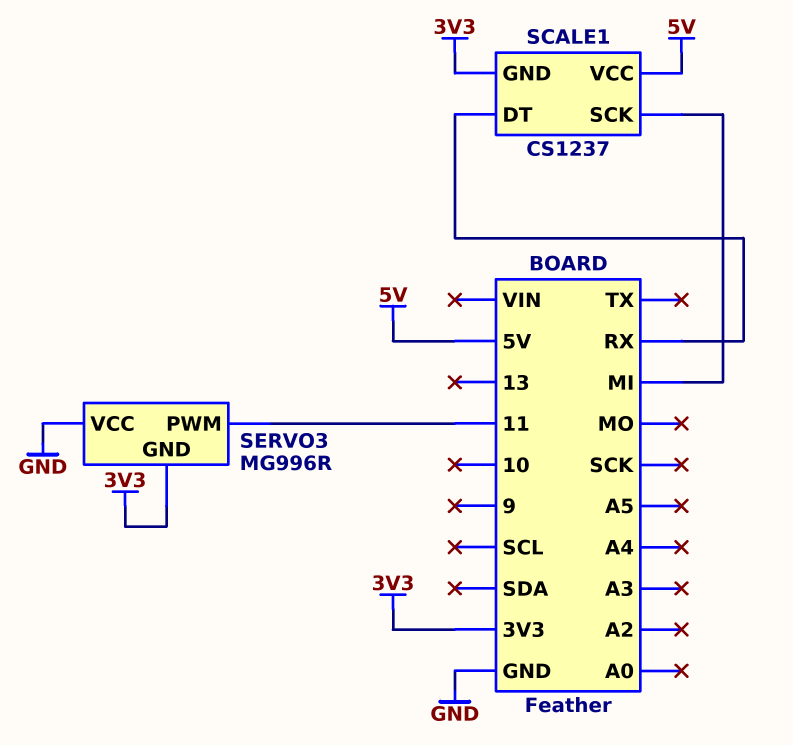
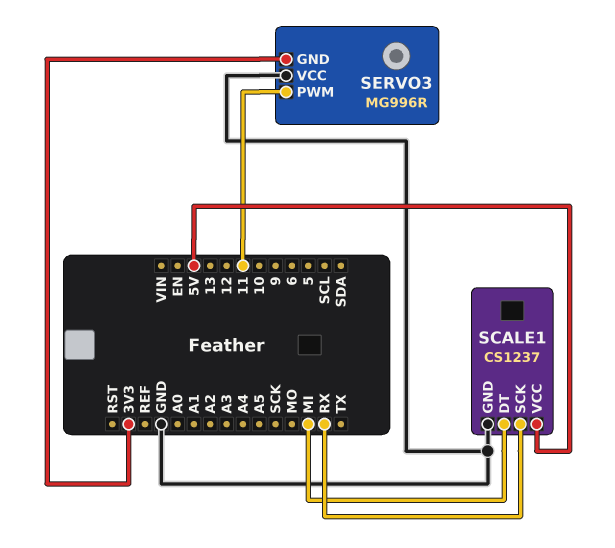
SCALE1 pin DT: RX -> MI
SCALE1 pin GND: 3V3 -> GND
SCALE1 pin SCK: MI -> RX

